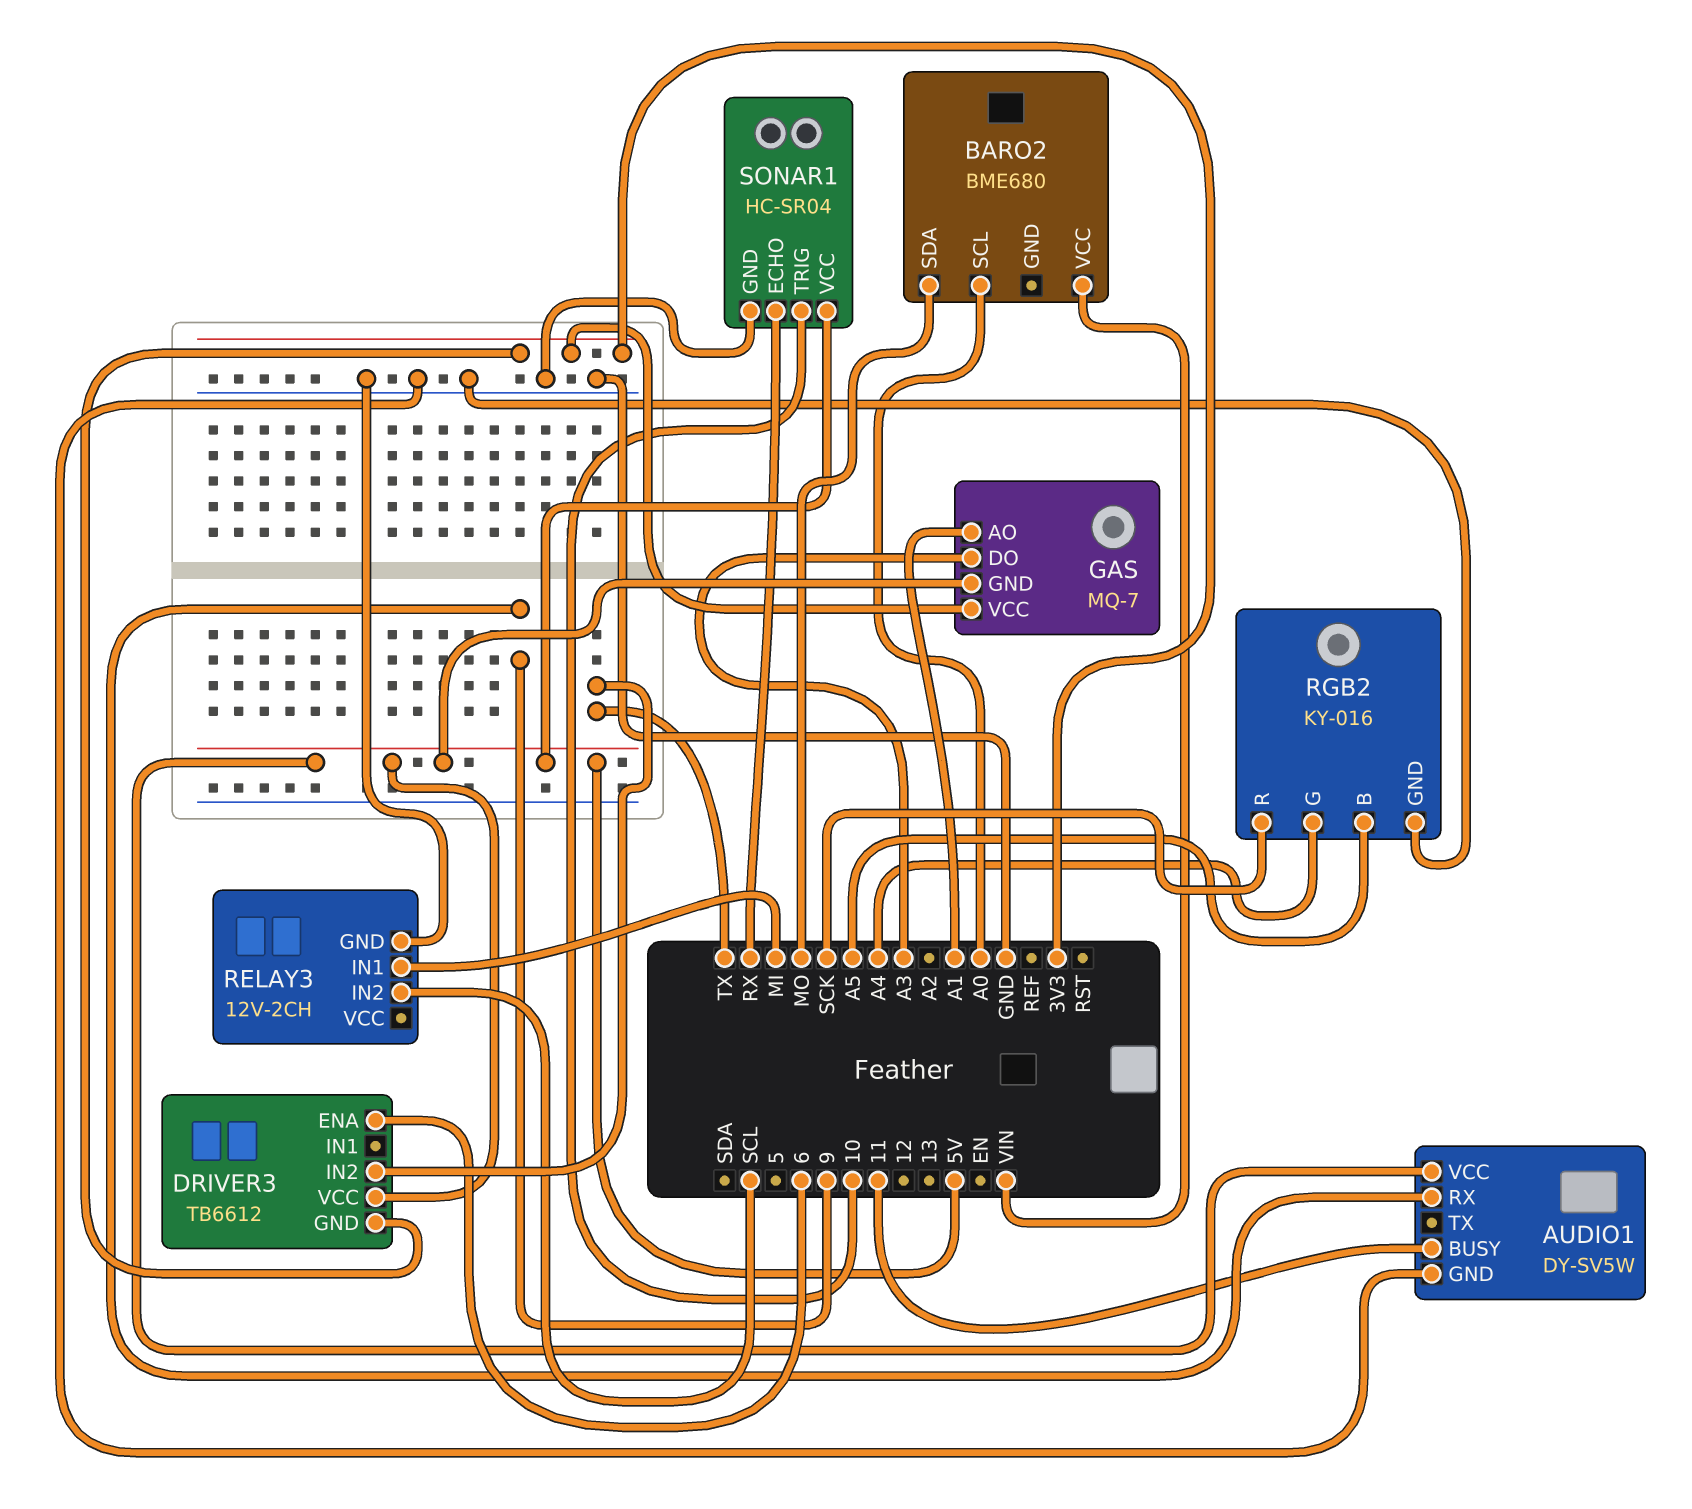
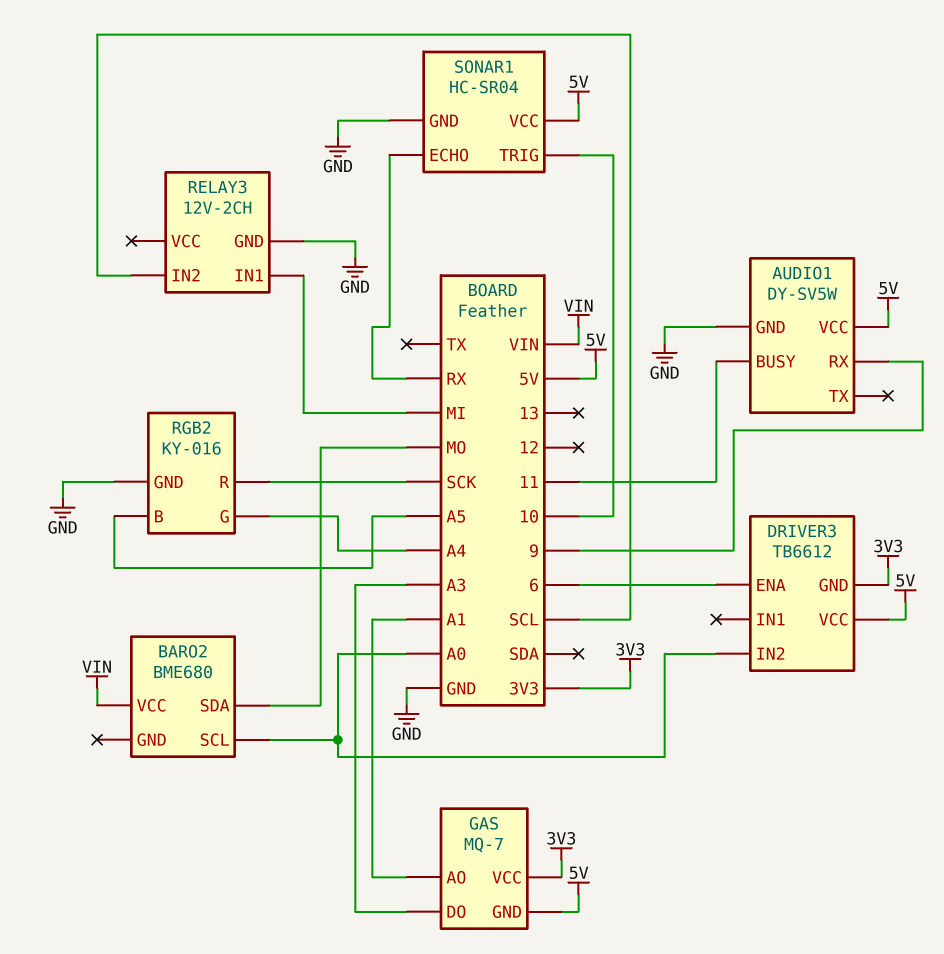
DRIVER3 pin IN2: TX -> A0

